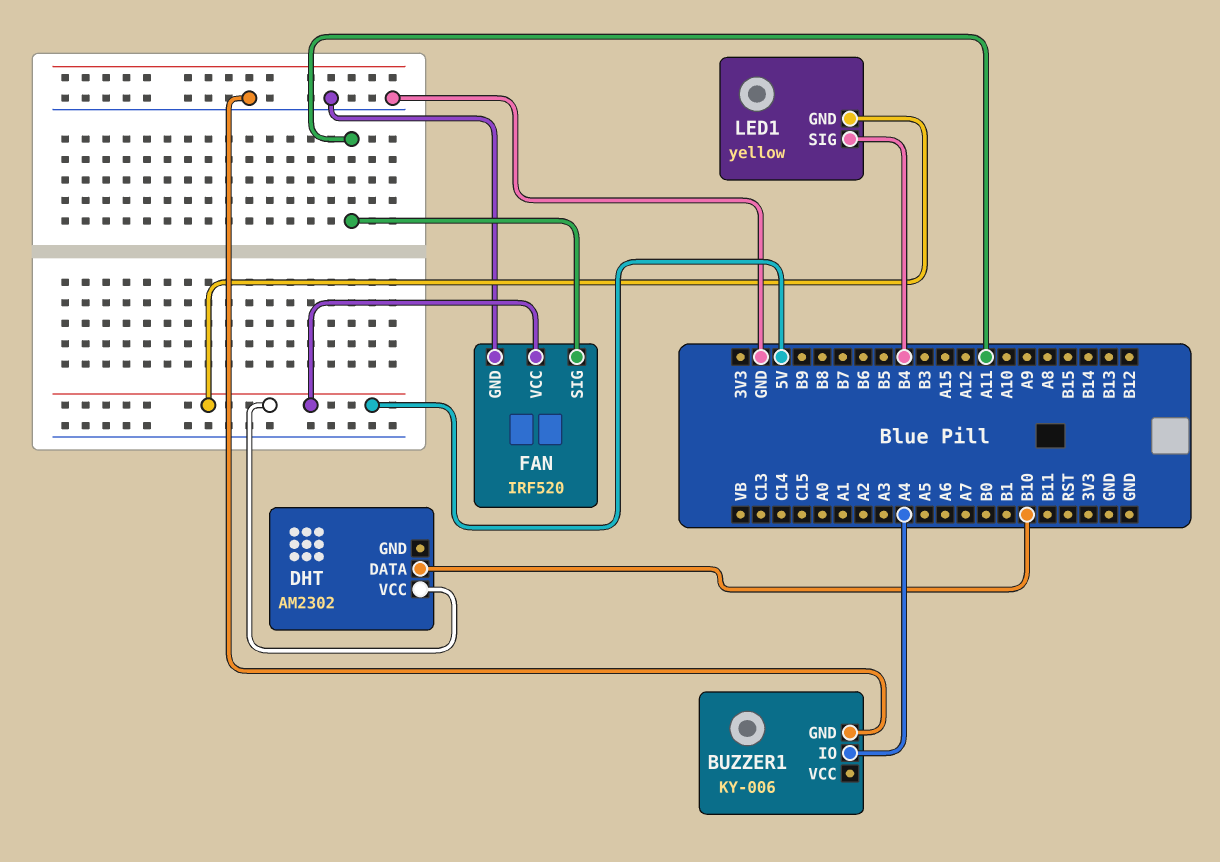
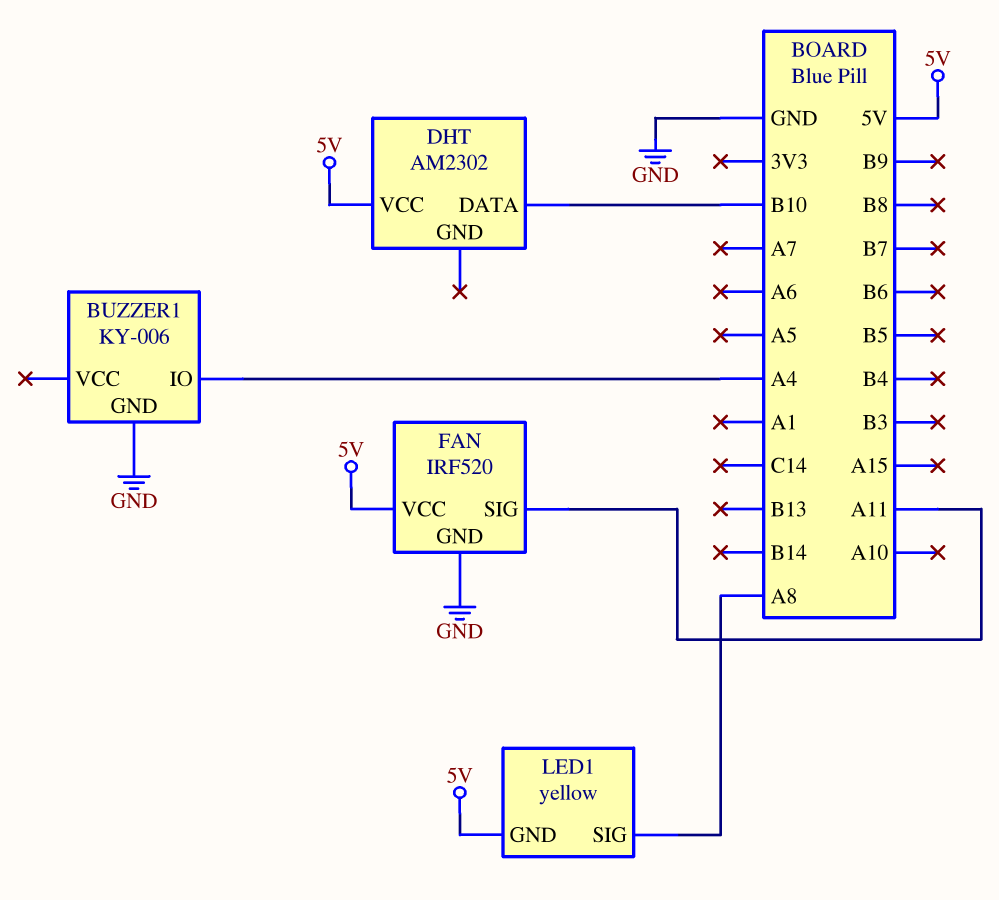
LED1 pin SIG: B4 -> A8

